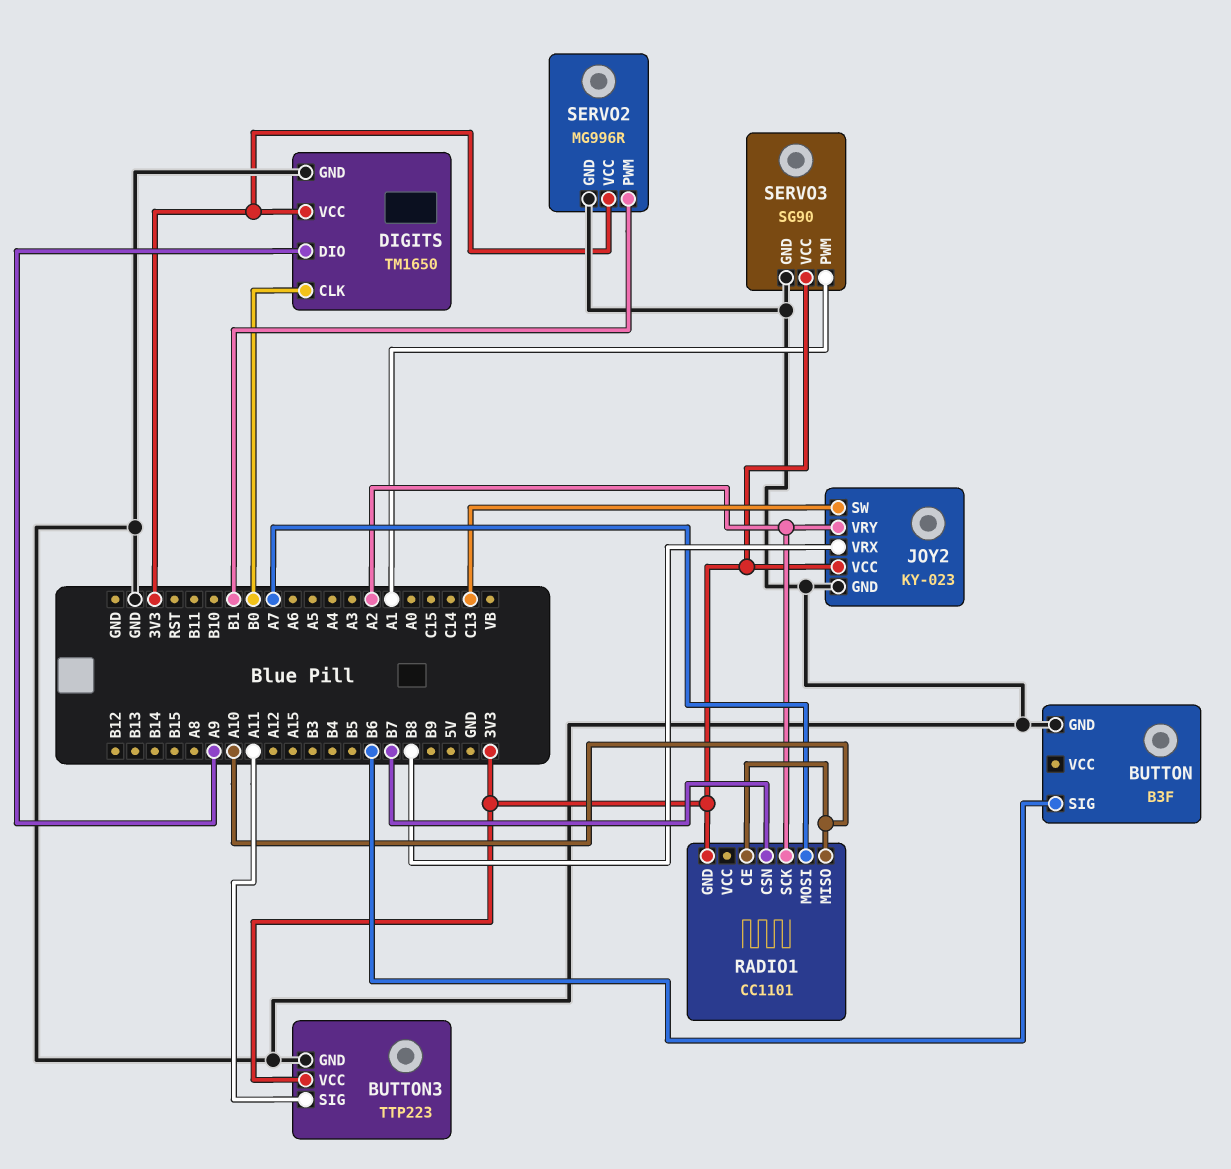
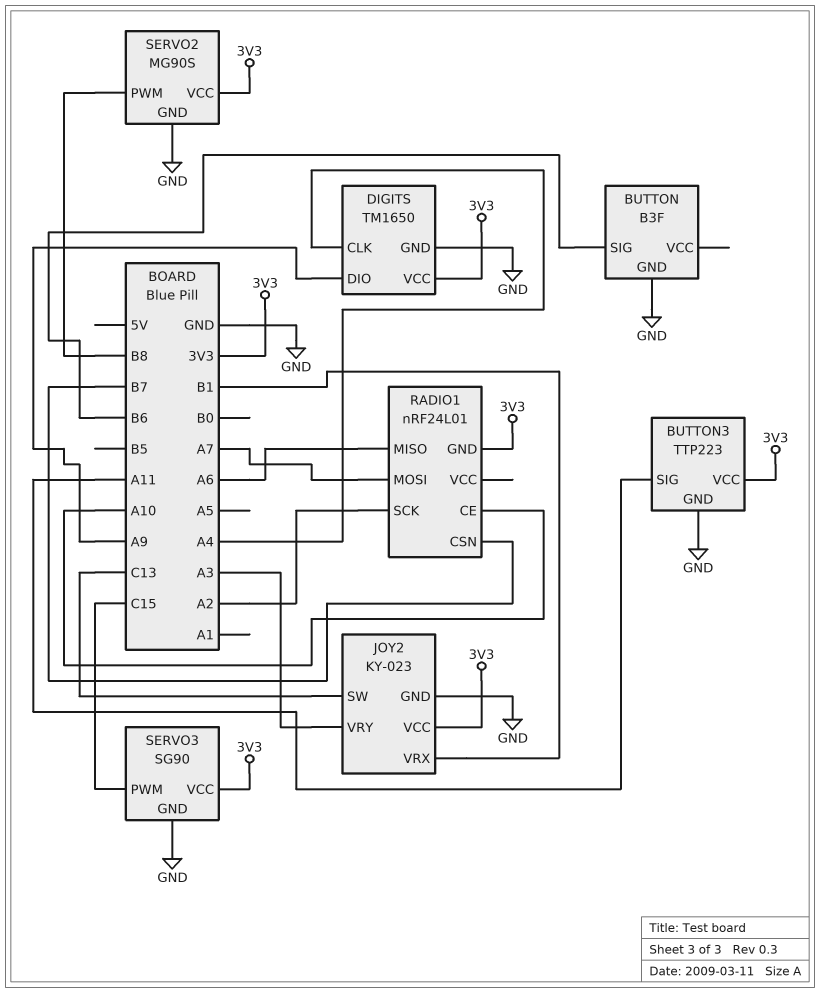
DIGITS pin CLK: B0 -> A4
JOY2 pin VRX: B8 -> B1
JOY2 pin VRY: A2 -> A3
RADIO1: CC1101 -> nRF24L01
RADIO1 pin MISO: A10 -> A6
SERVO2: MG996R -> MG90S
SERVO2 pin PWM: B1 -> B8
SERVO3 pin PWM: A1 -> C15

